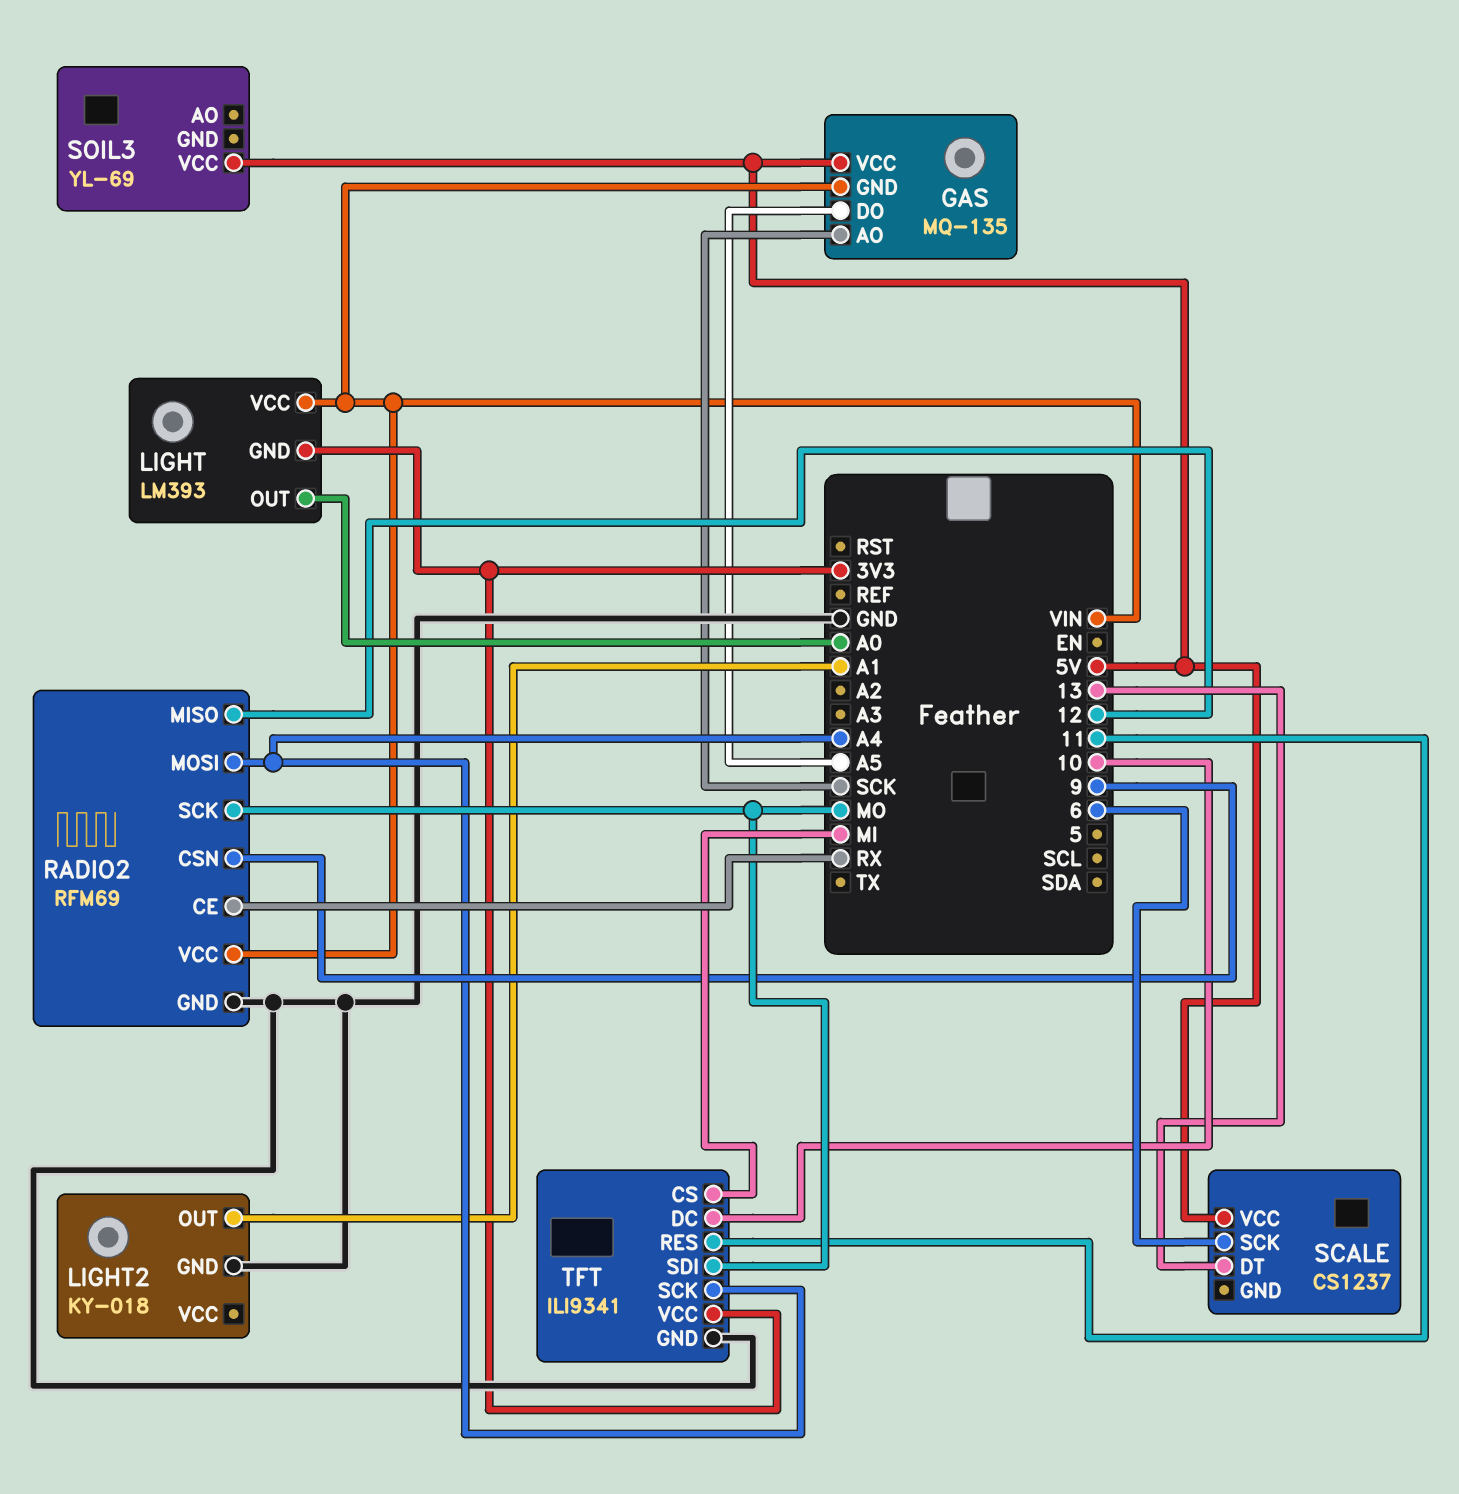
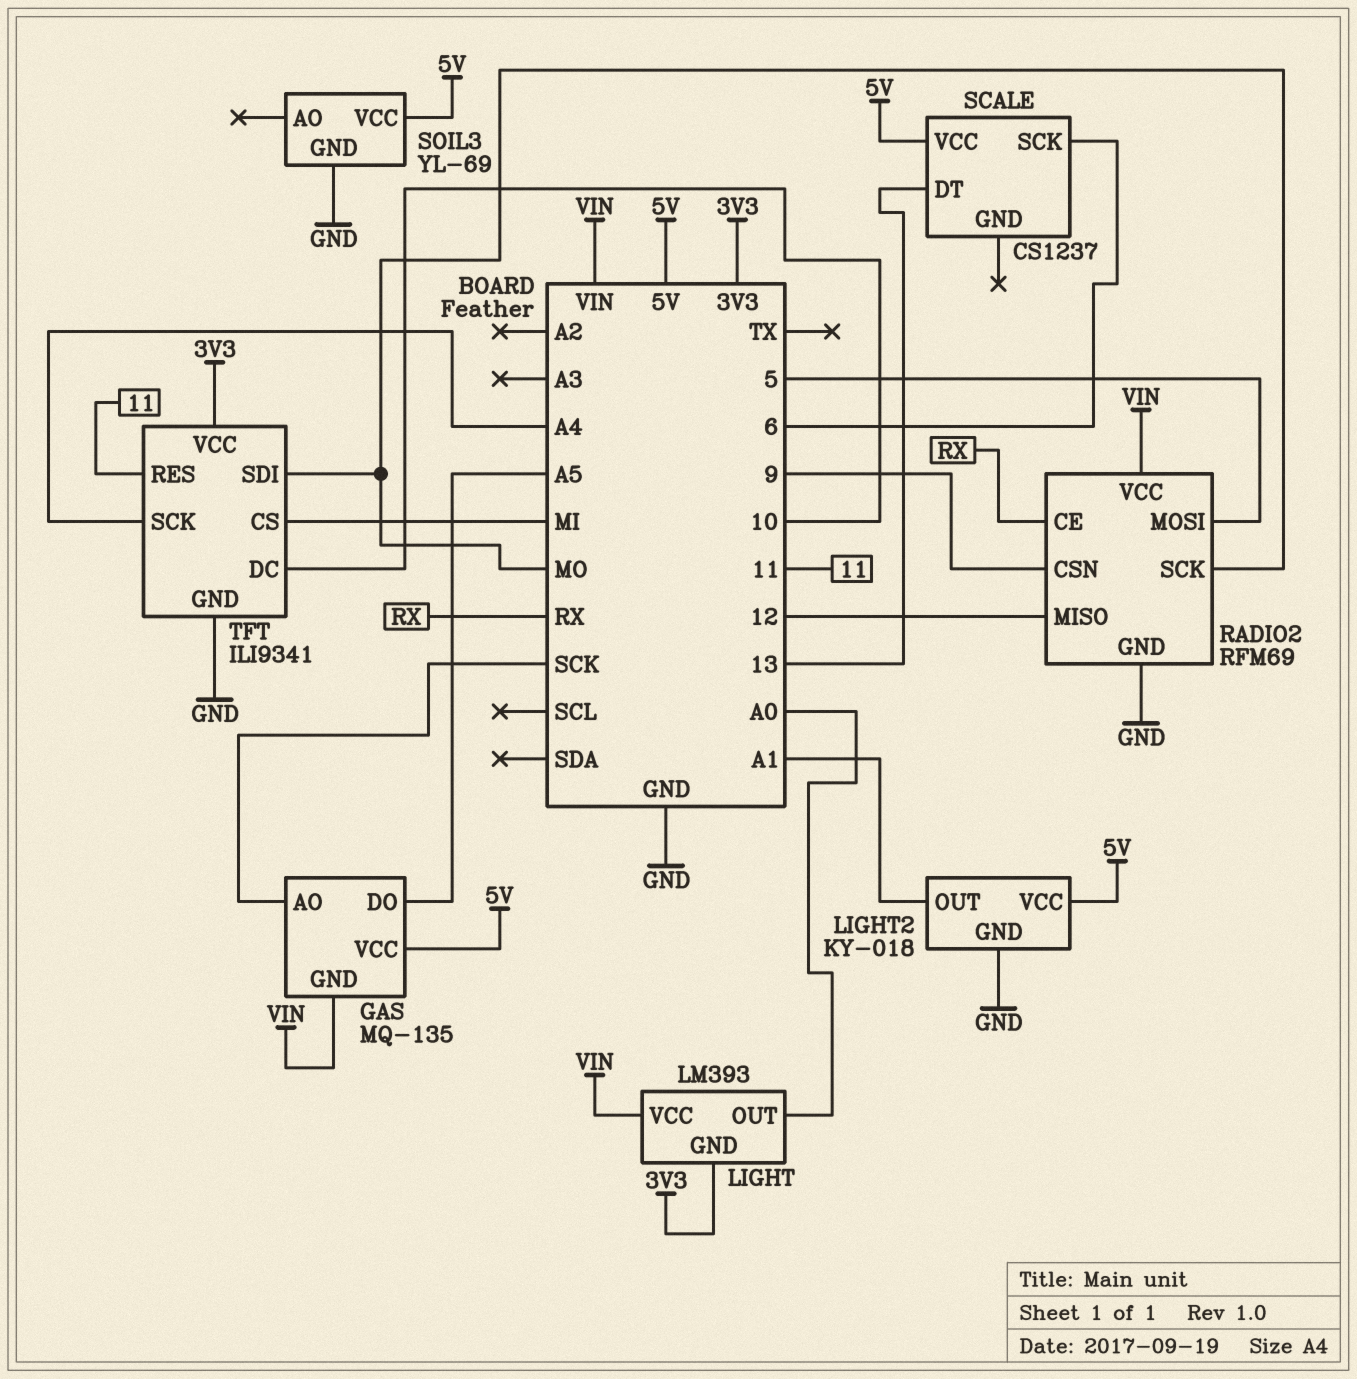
LIGHT2 pin VCC: none -> 5V
RADIO2 pin MOSI: A4 -> 5
SOIL3 pin GND: none -> GND

